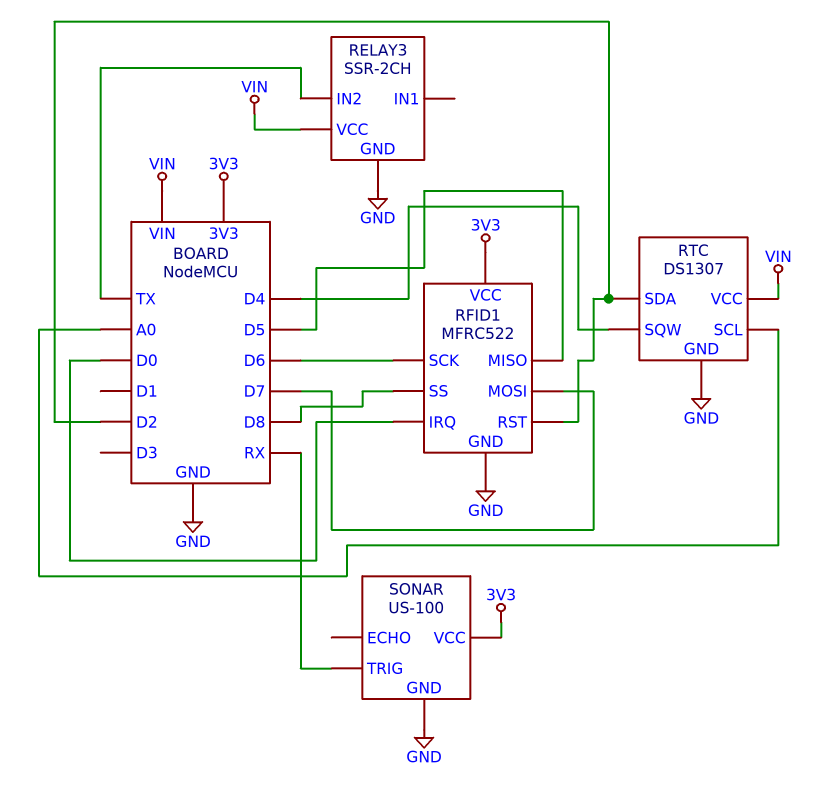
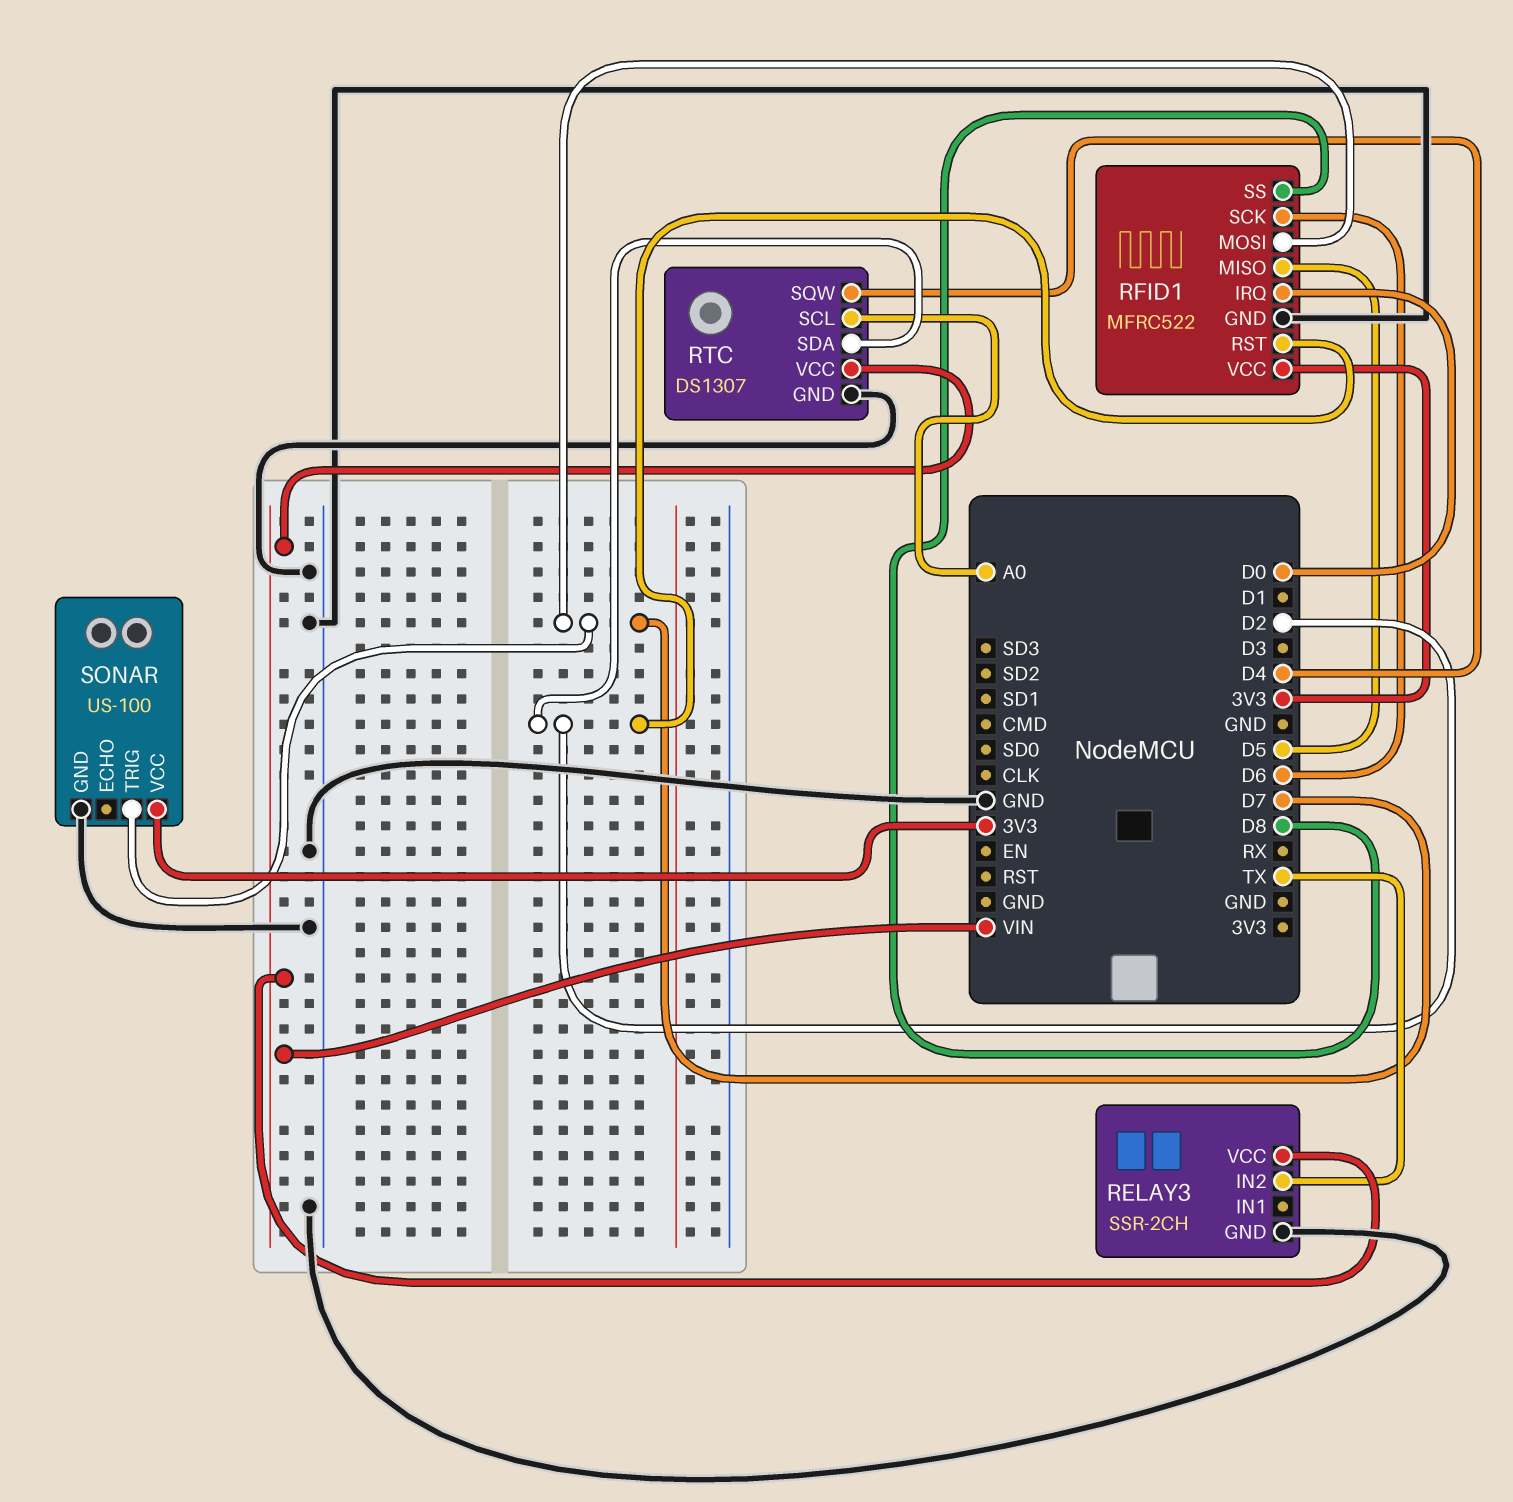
SONAR pin TRIG: RX -> D7

